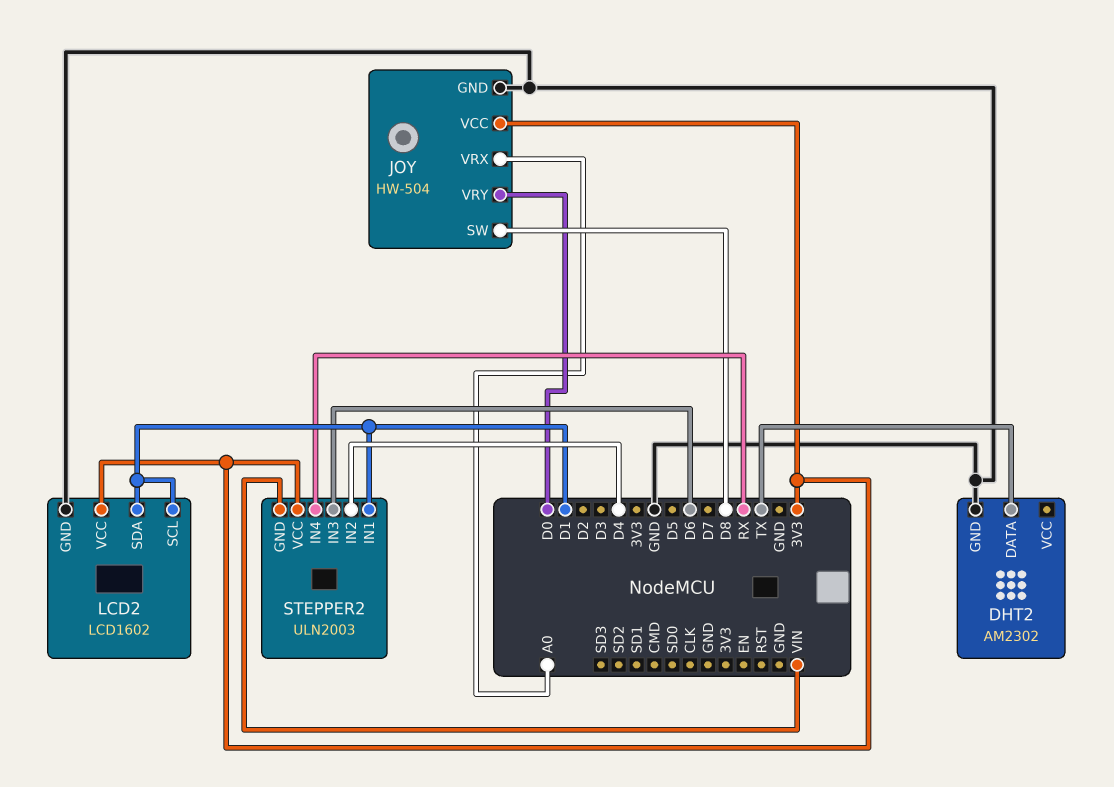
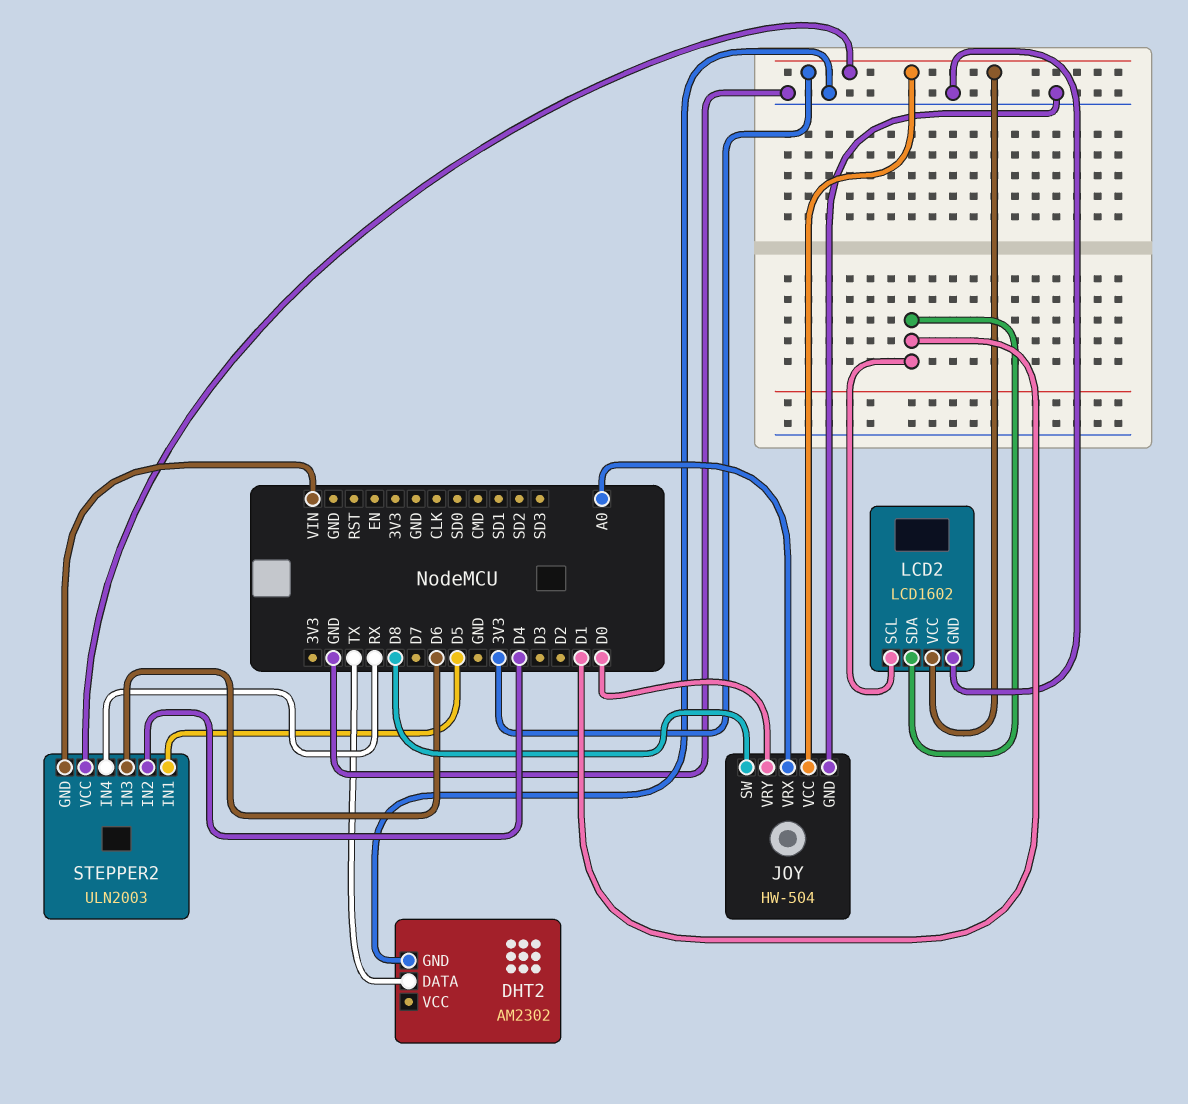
STEPPER2 pin IN1: D1 -> D5

